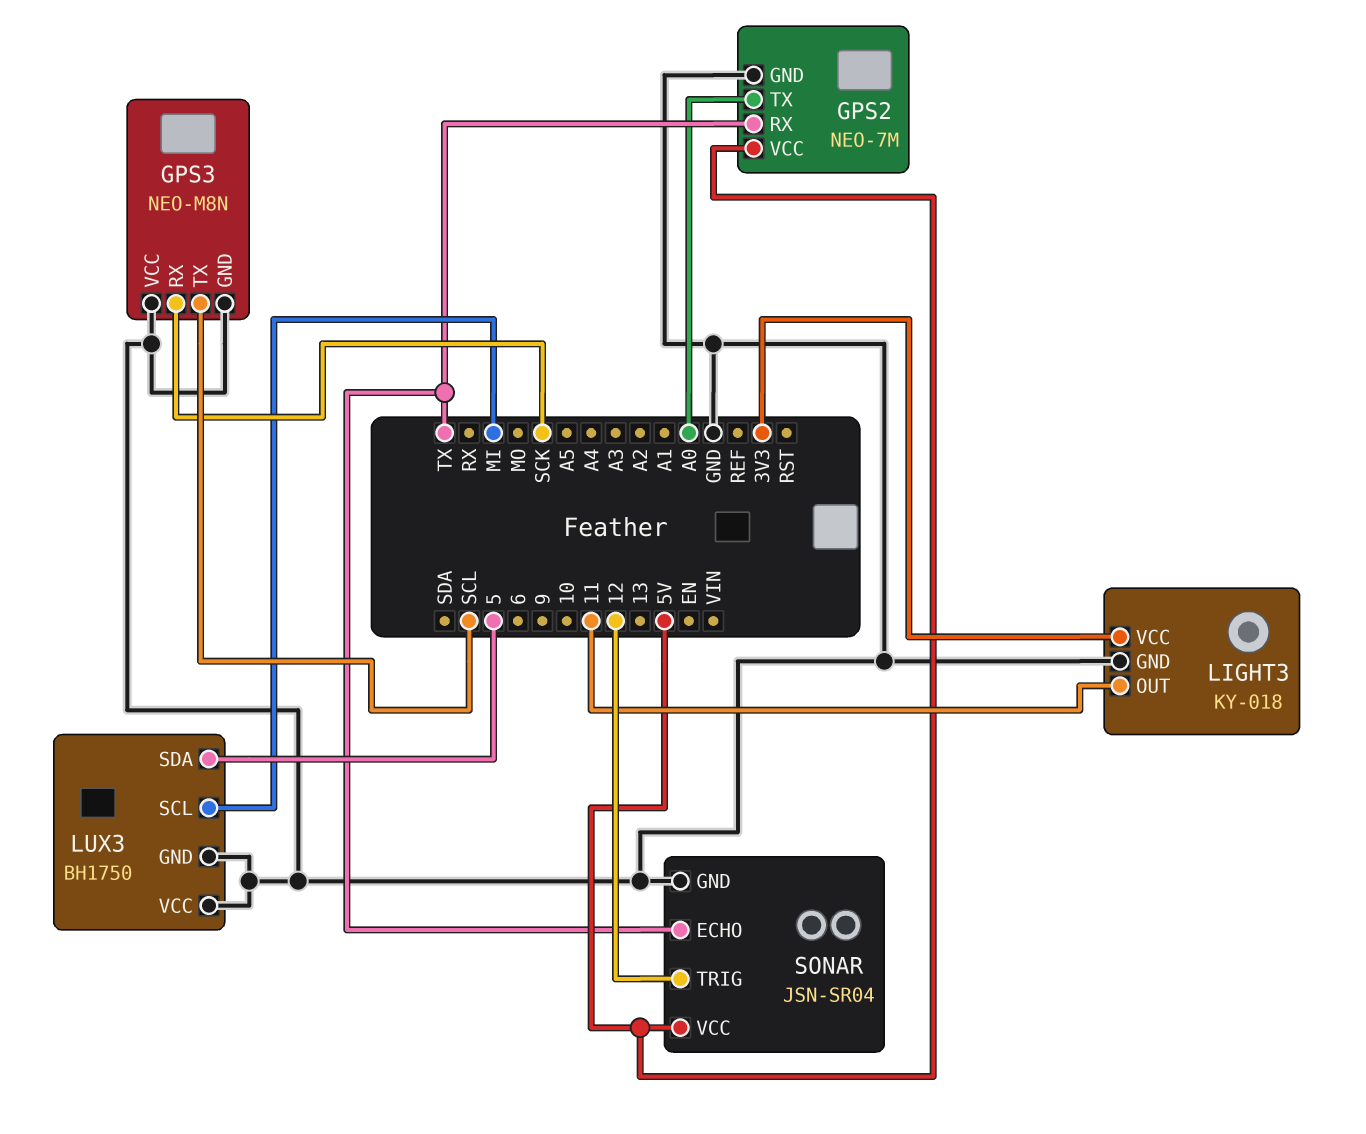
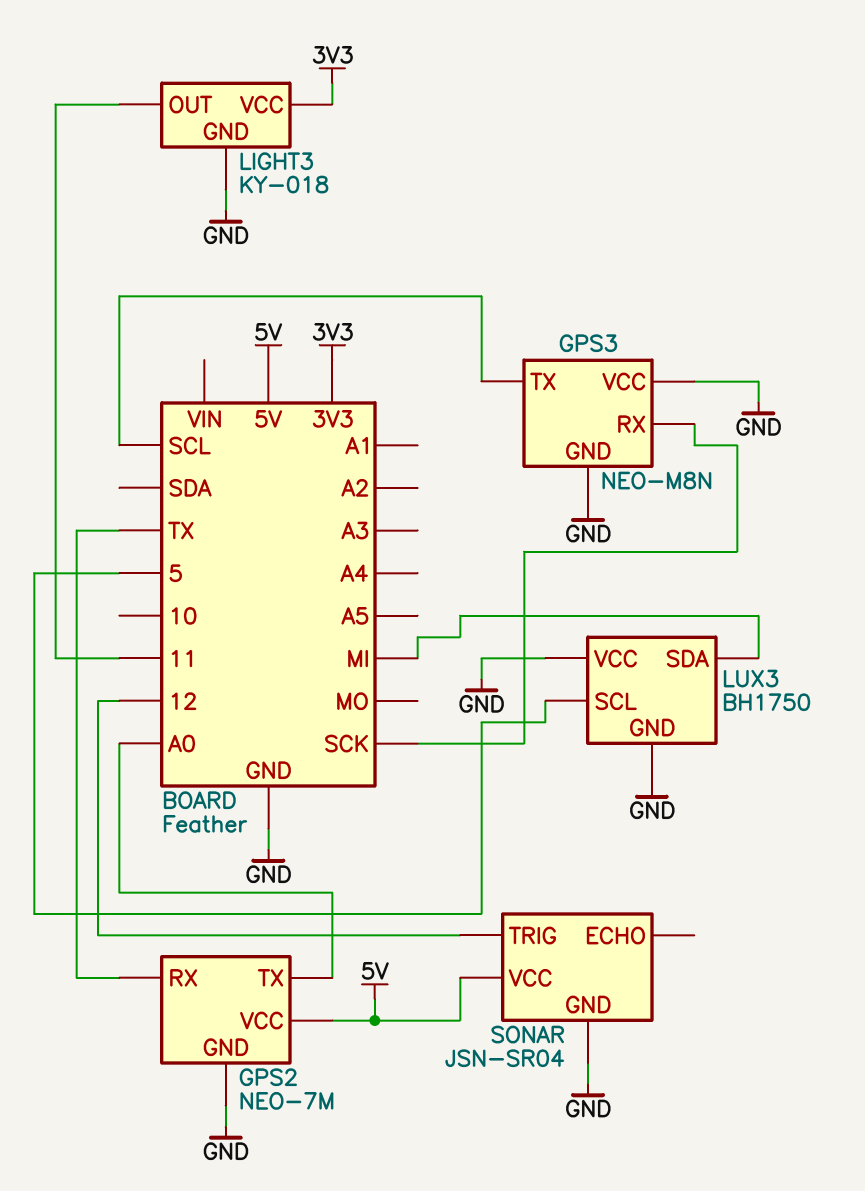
LUX3 pin SCL: MI -> 5
LUX3 pin SDA: 5 -> MI
SONAR pin ECHO: TX -> none

